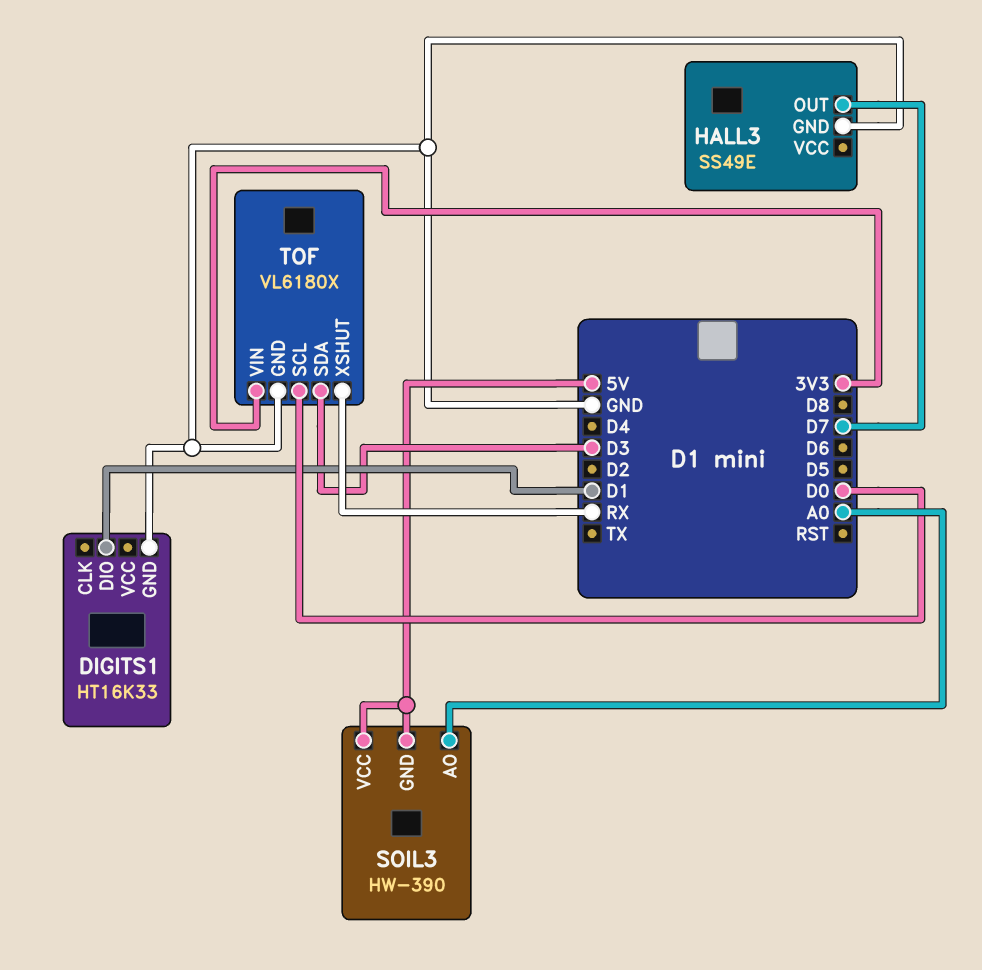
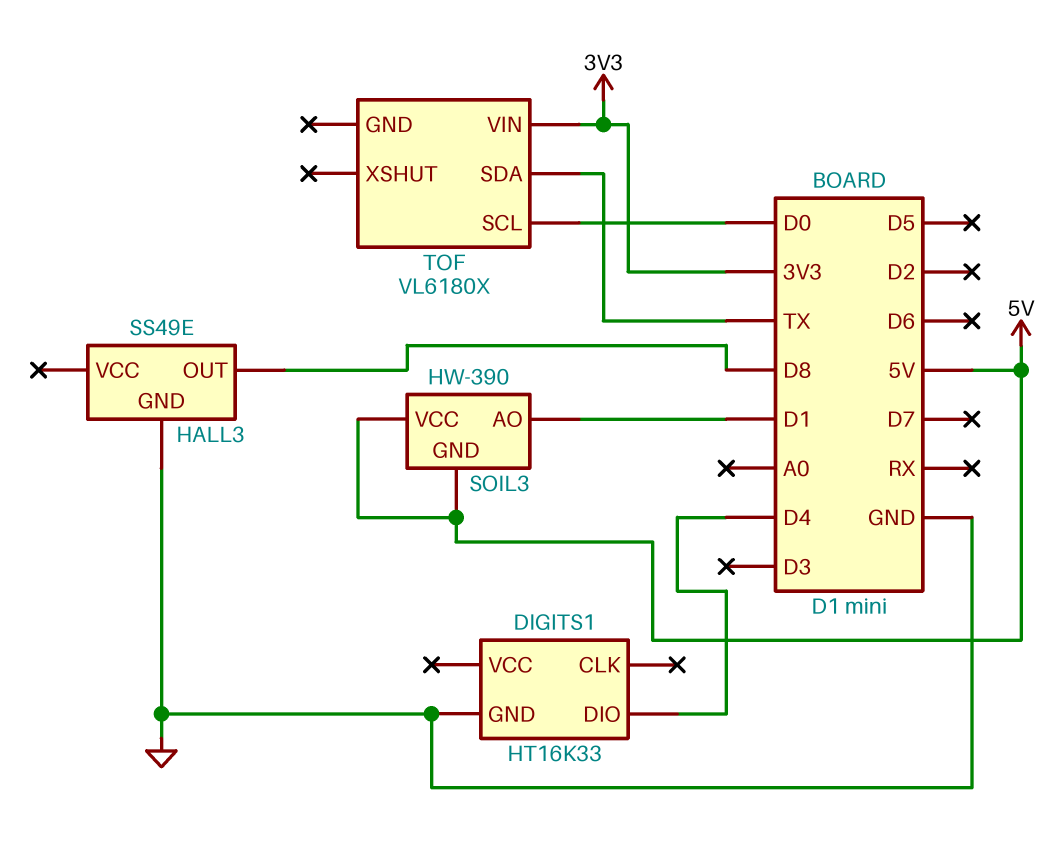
DIGITS1 pin DIO: D1 -> D4
HALL3 pin OUT: D7 -> D8
SOIL3 pin AO: A0 -> D1
TOF pin GND: GND -> none
TOF pin SDA: D3 -> TX
TOF pin XSHUT: RX -> none

